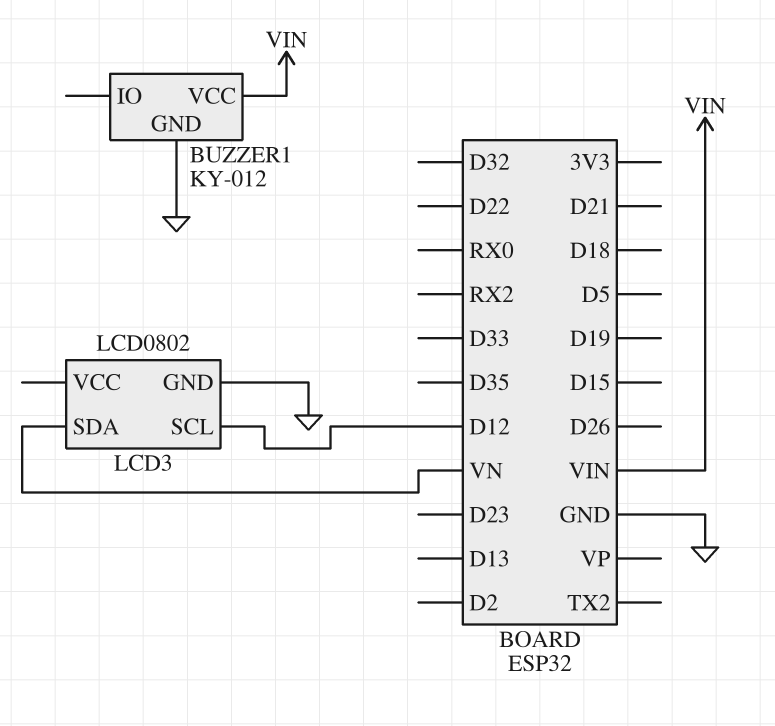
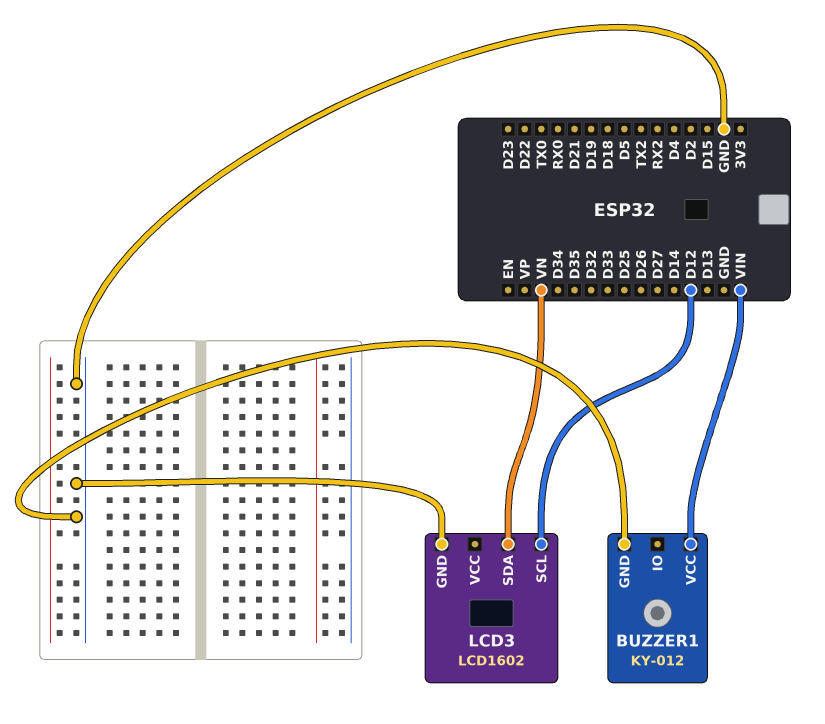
LCD3: LCD0802 -> LCD1602

